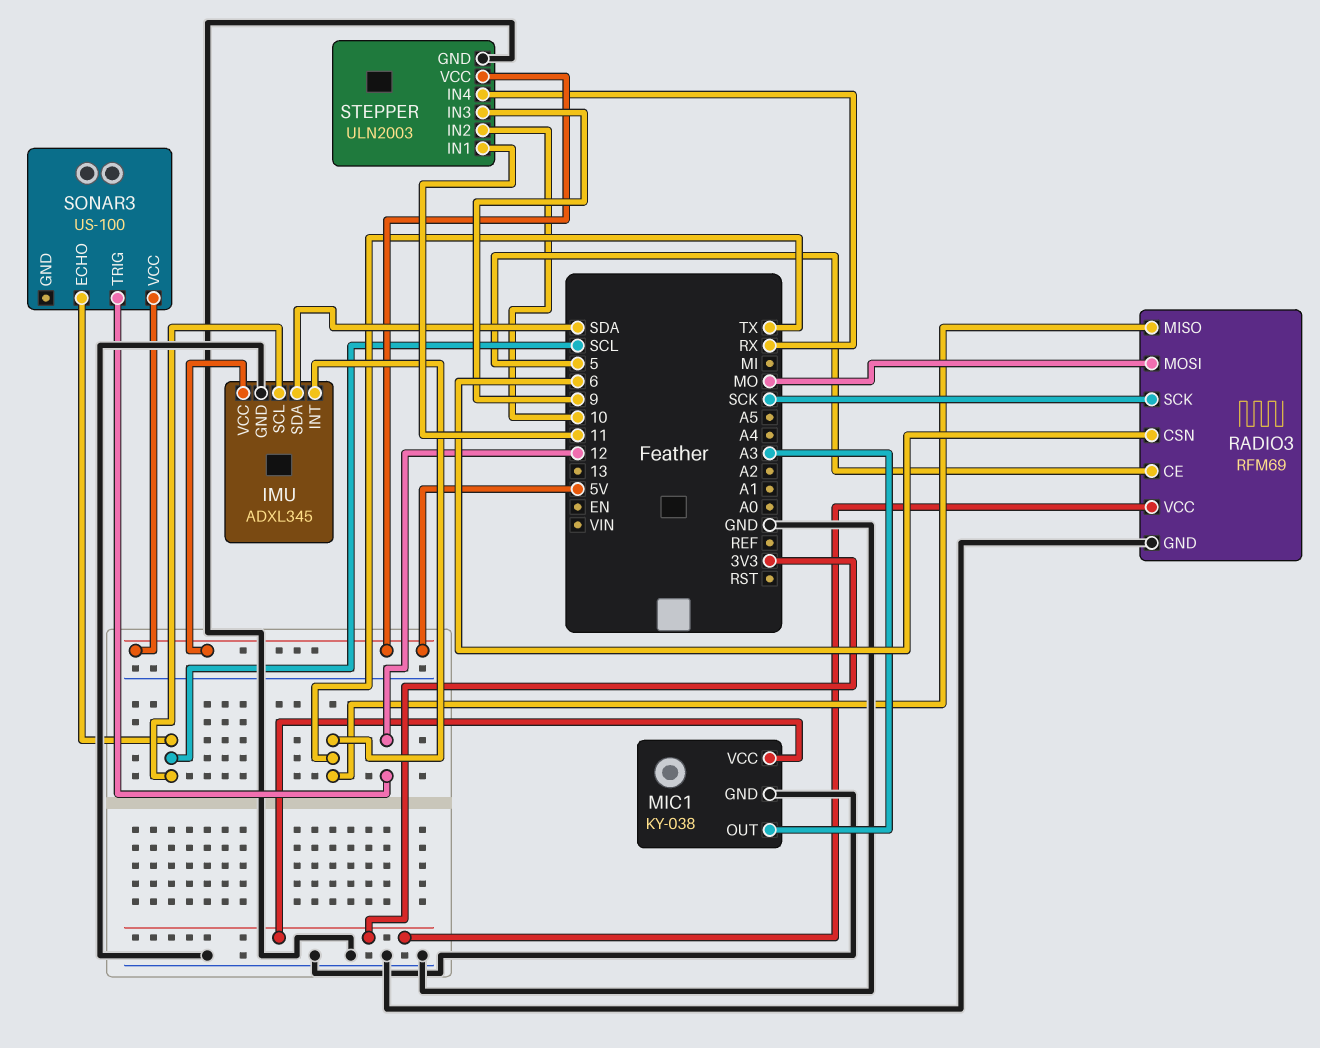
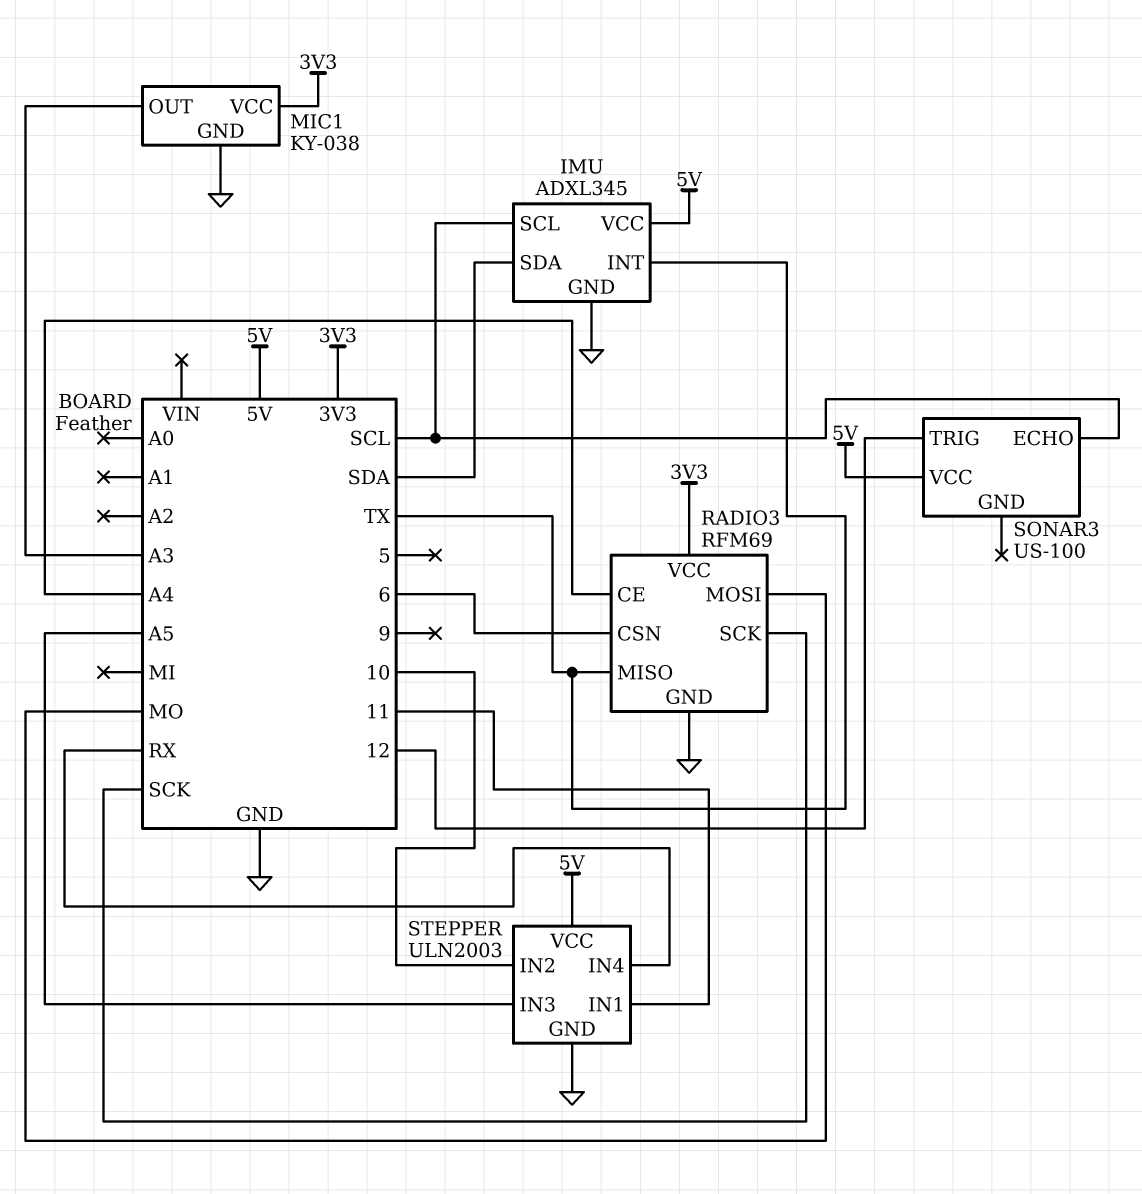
RADIO3 pin CE: 5 -> A4
STEPPER pin IN3: 9 -> A5

